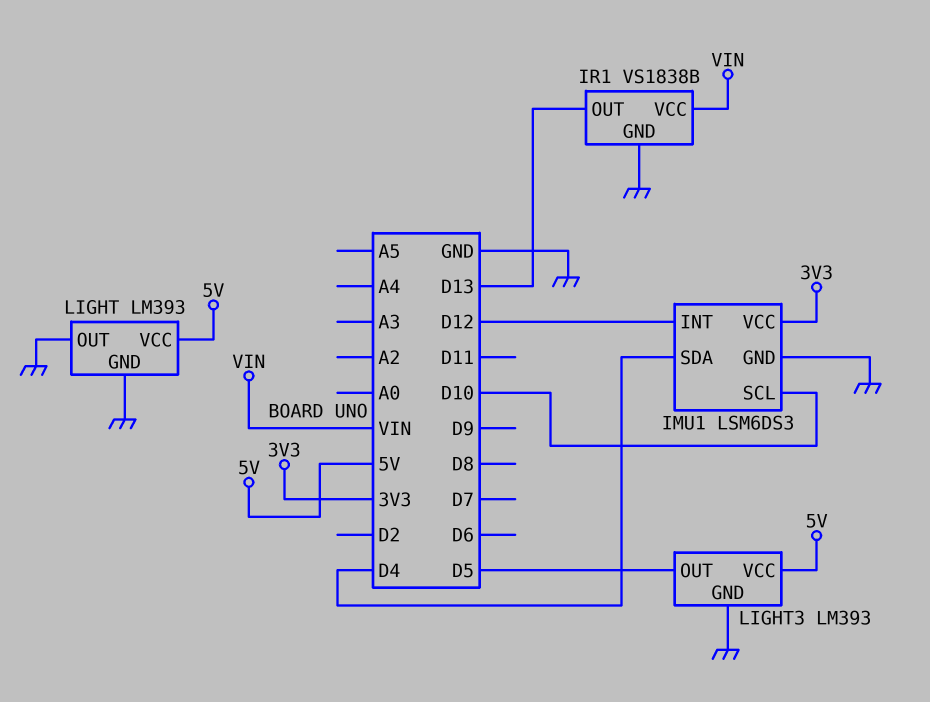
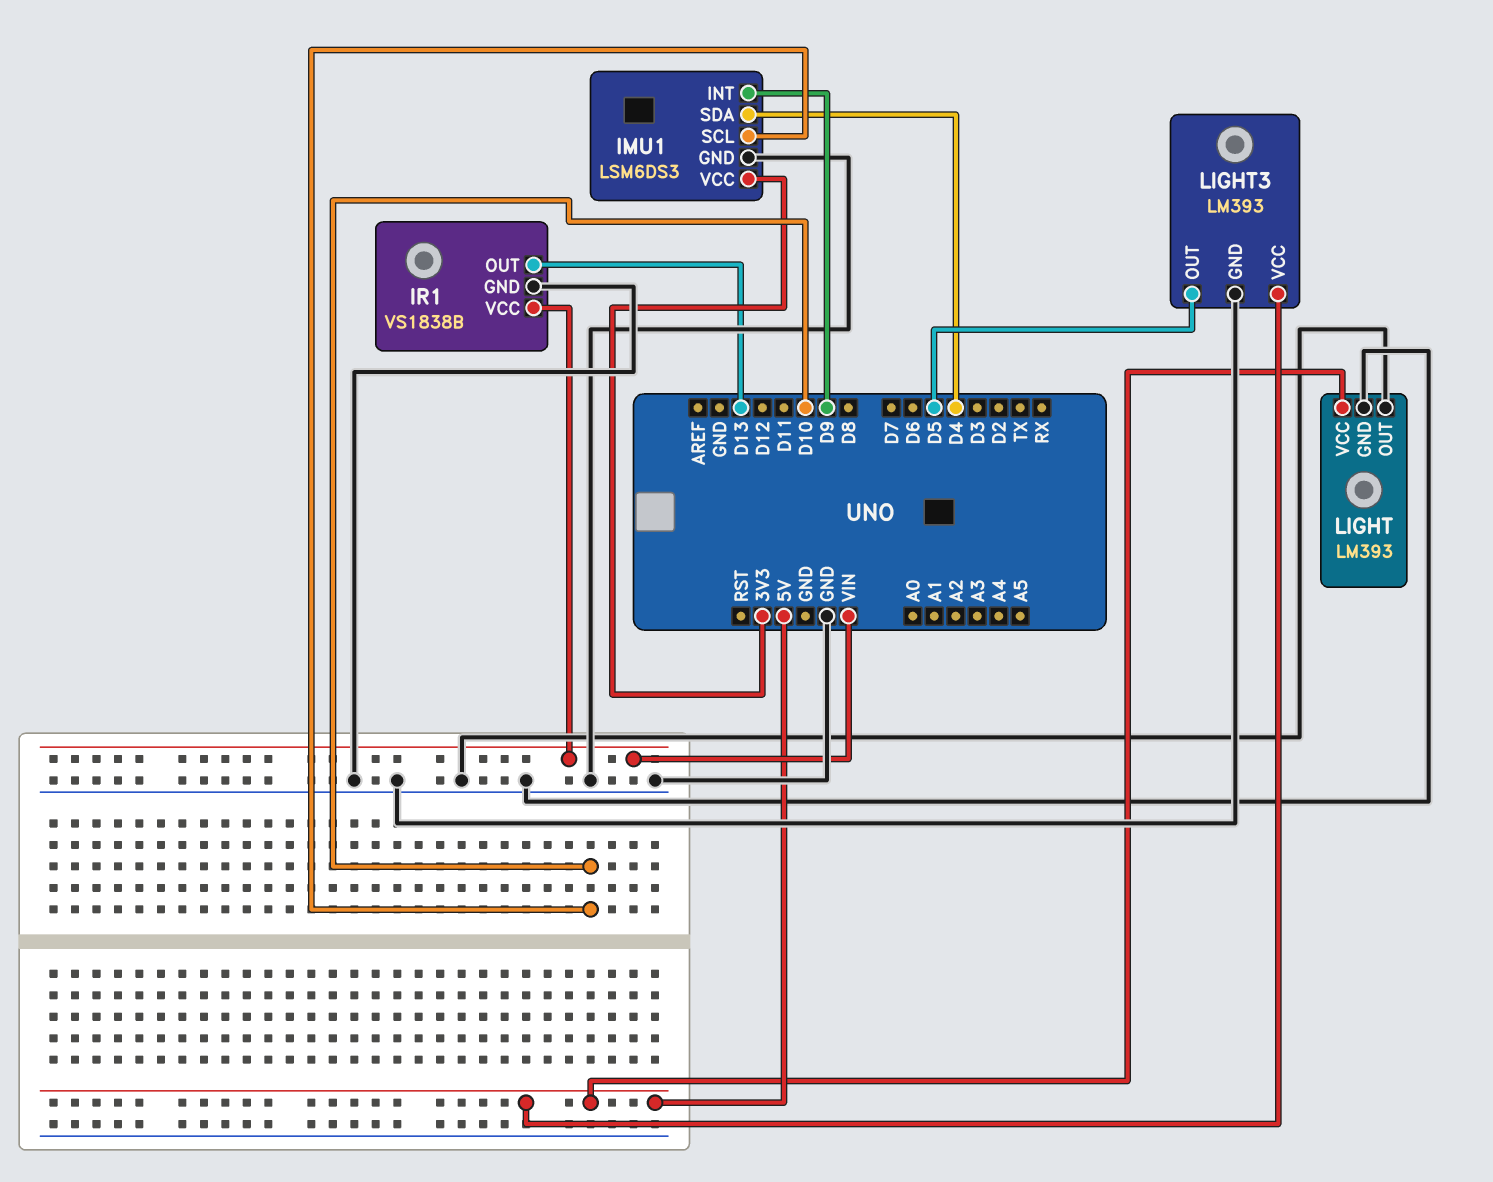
IMU1 pin INT: D12 -> D9

